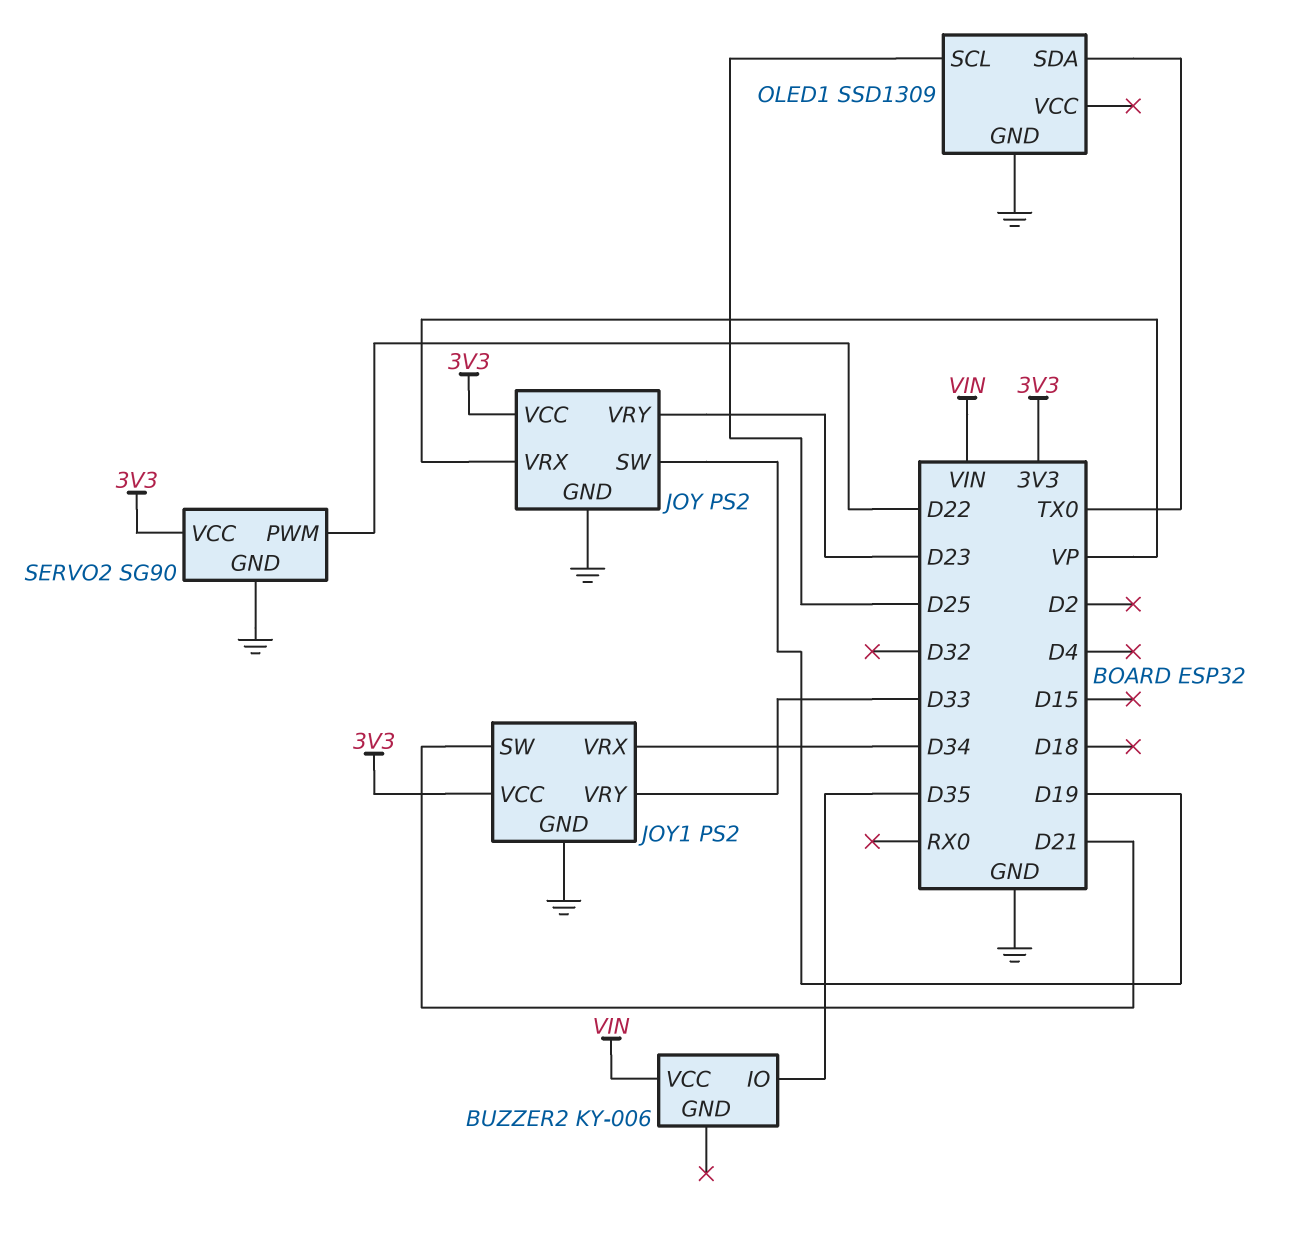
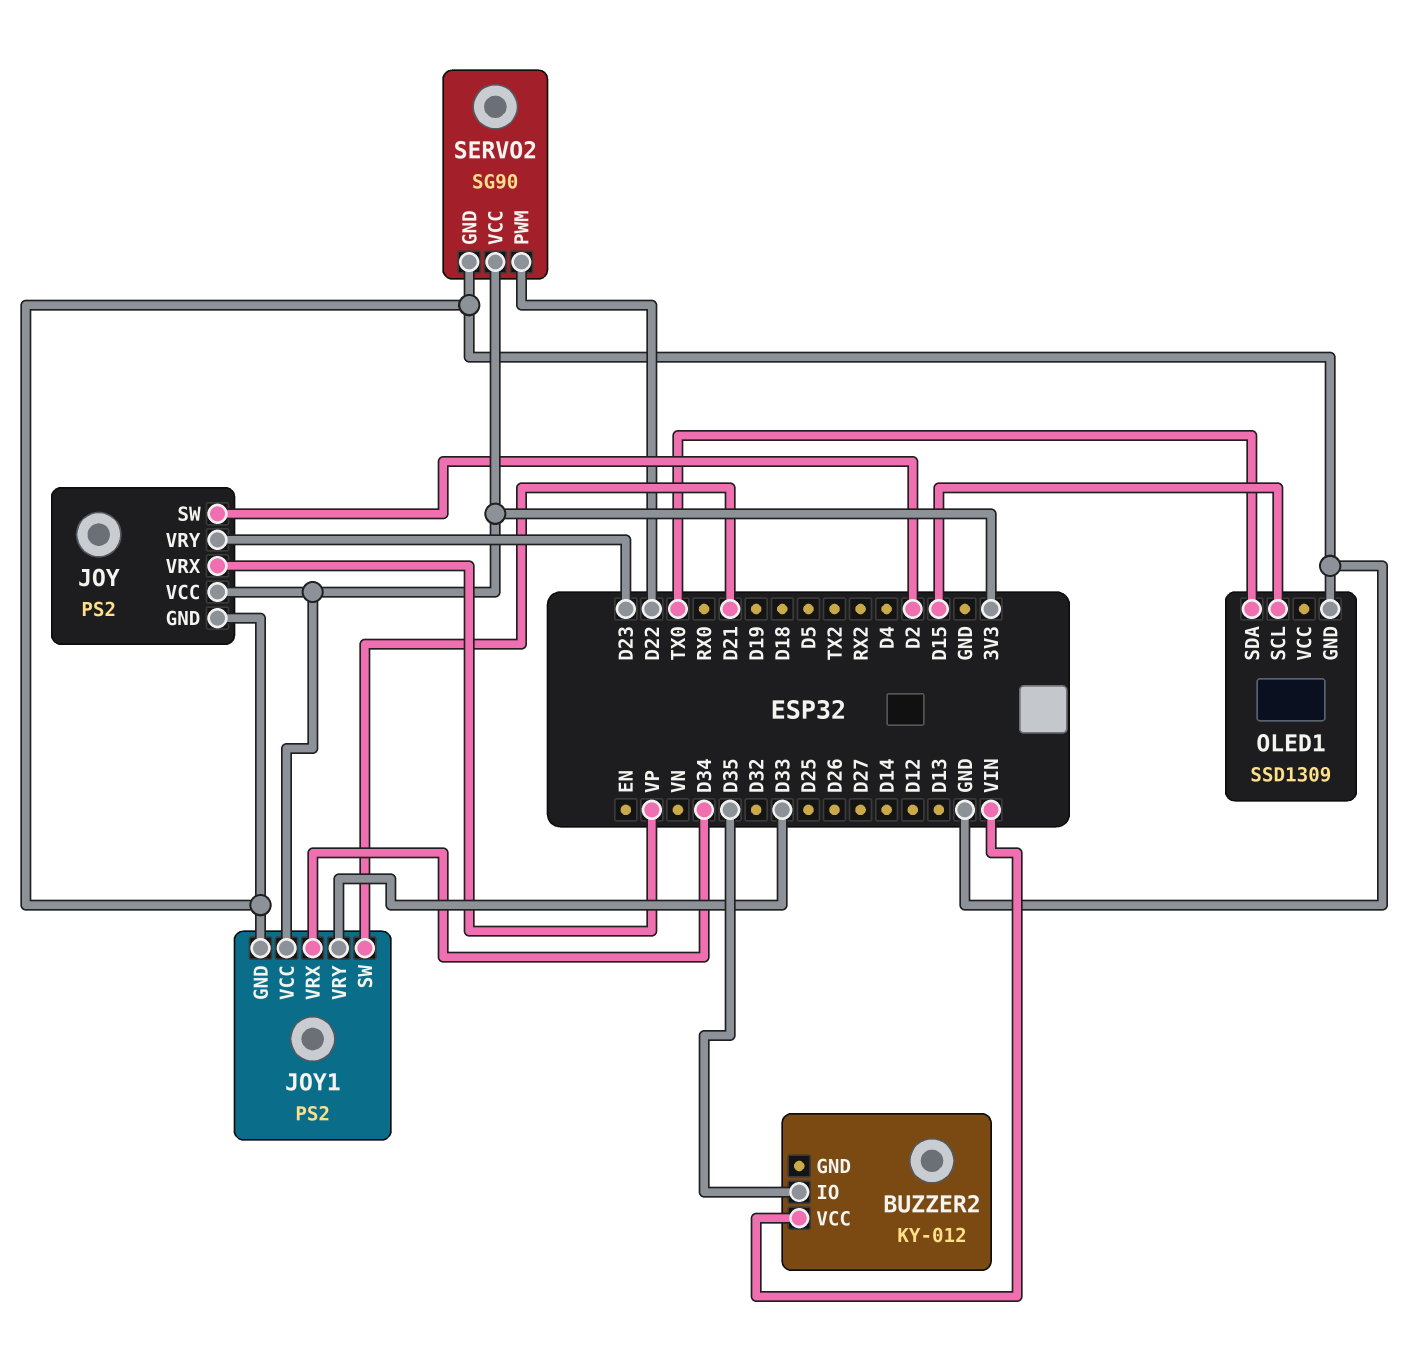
BUZZER2: KY-006 -> KY-012
JOY pin SW: D19 -> D2
OLED1 pin SCL: D25 -> D15

